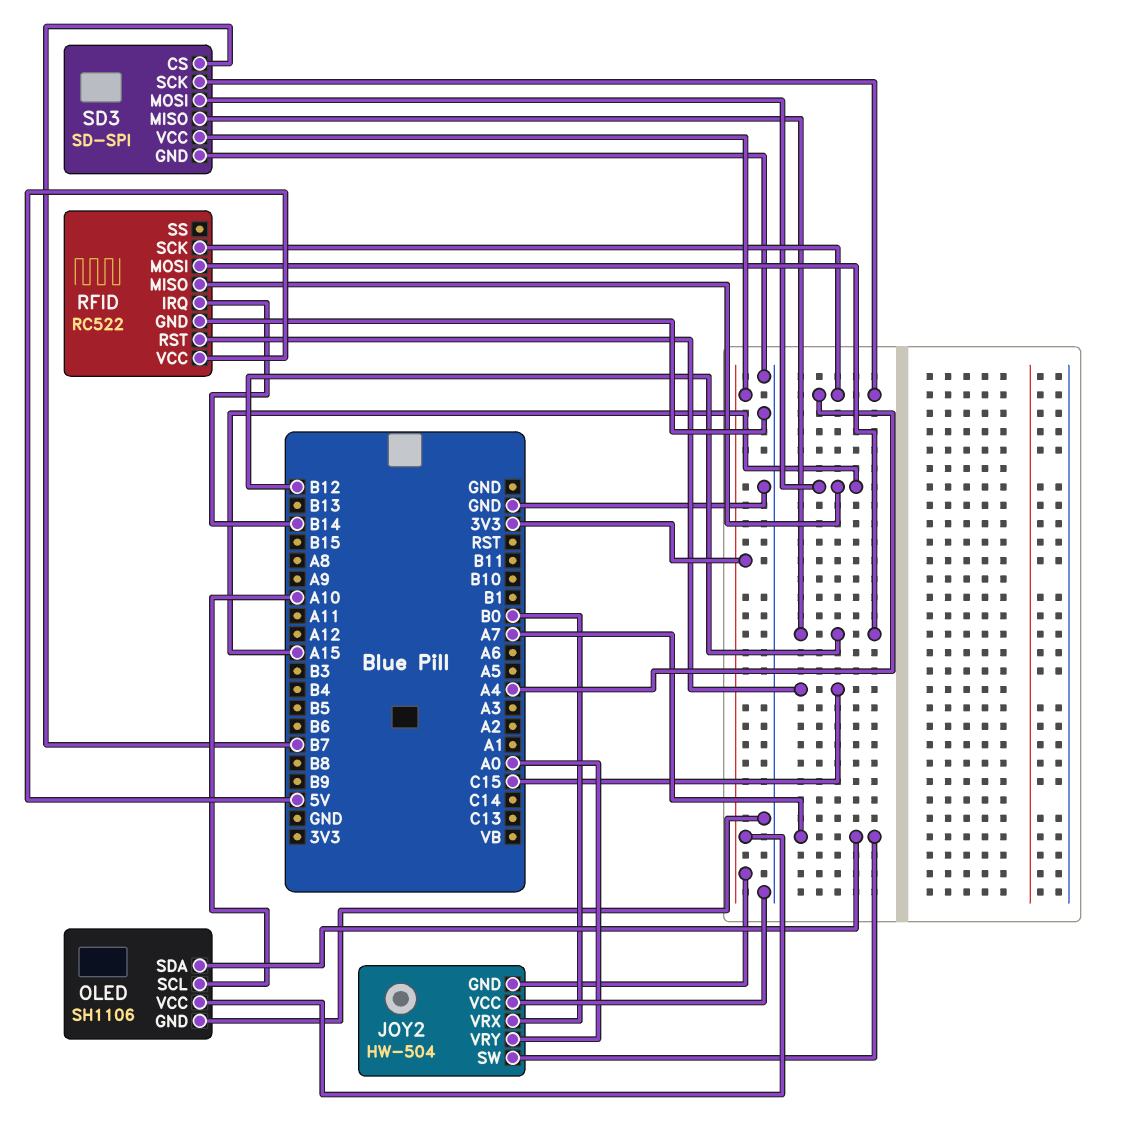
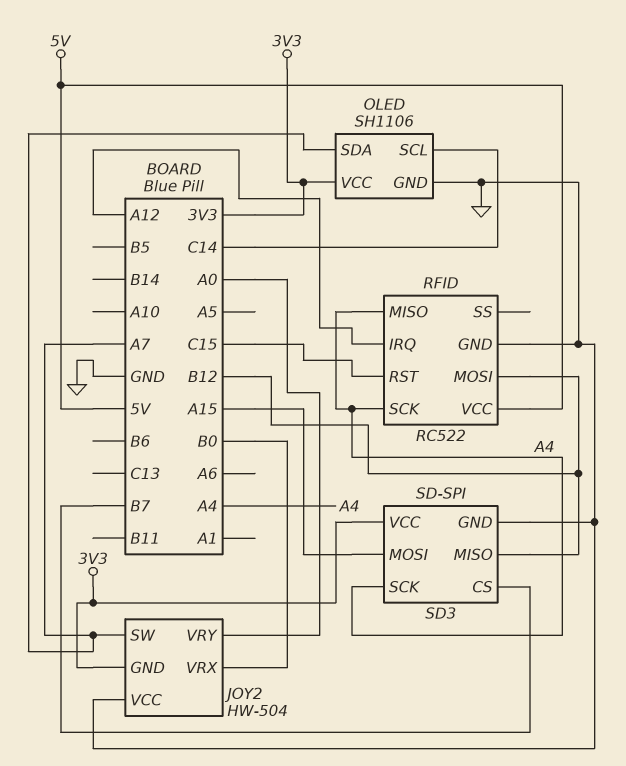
OLED pin SCL: A10 -> C14
RFID pin IRQ: B14 -> A12
RFID pin MISO: A15 -> A4

